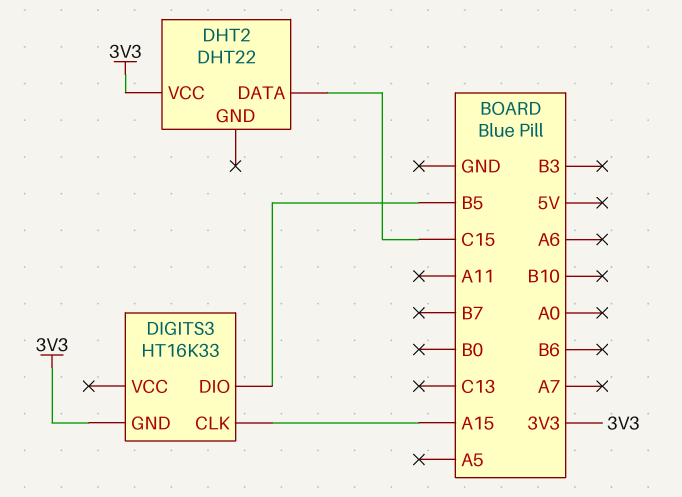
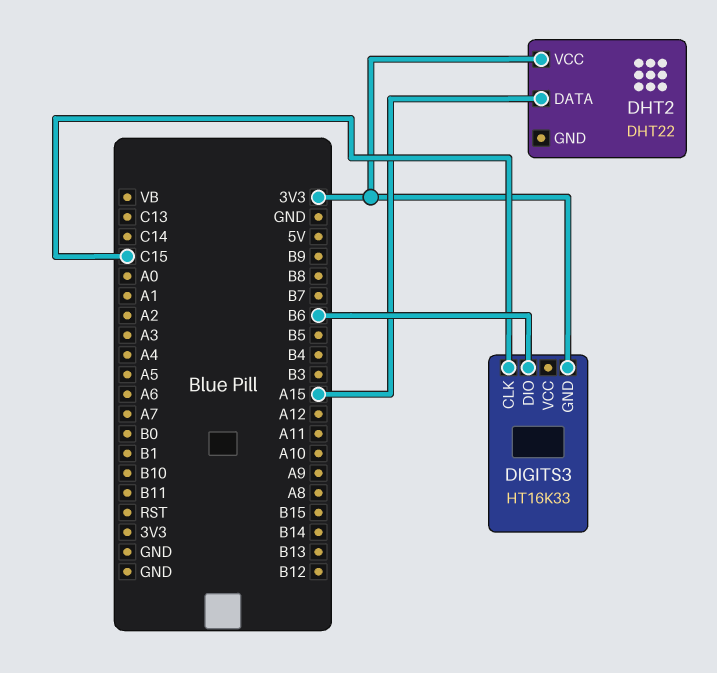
DHT2 pin DATA: C15 -> A15
DIGITS3 pin CLK: A15 -> C15
DIGITS3 pin DIO: B5 -> B6

